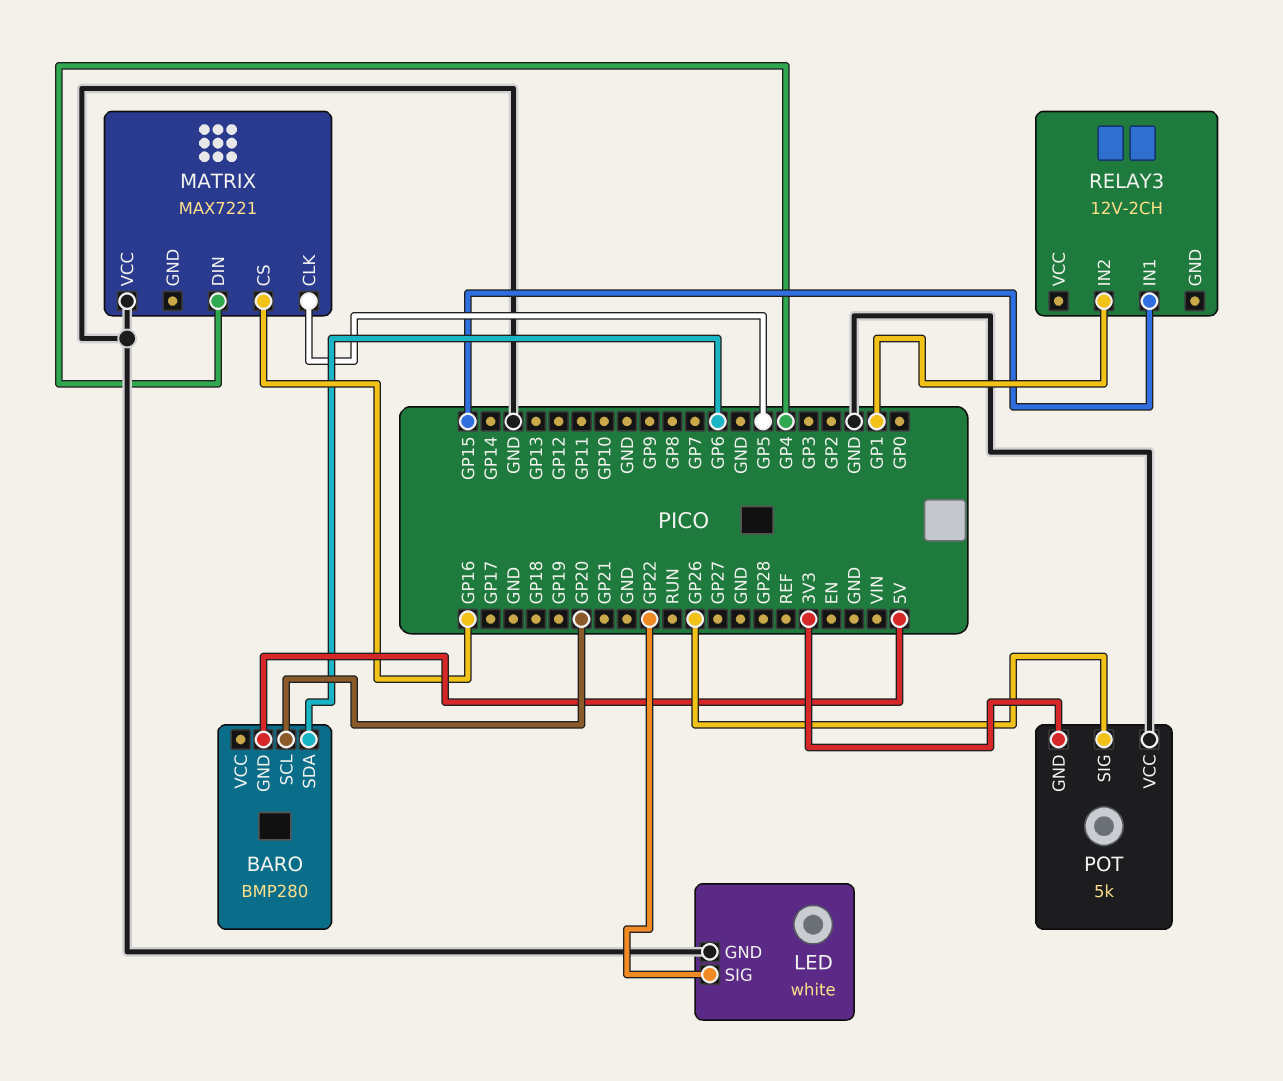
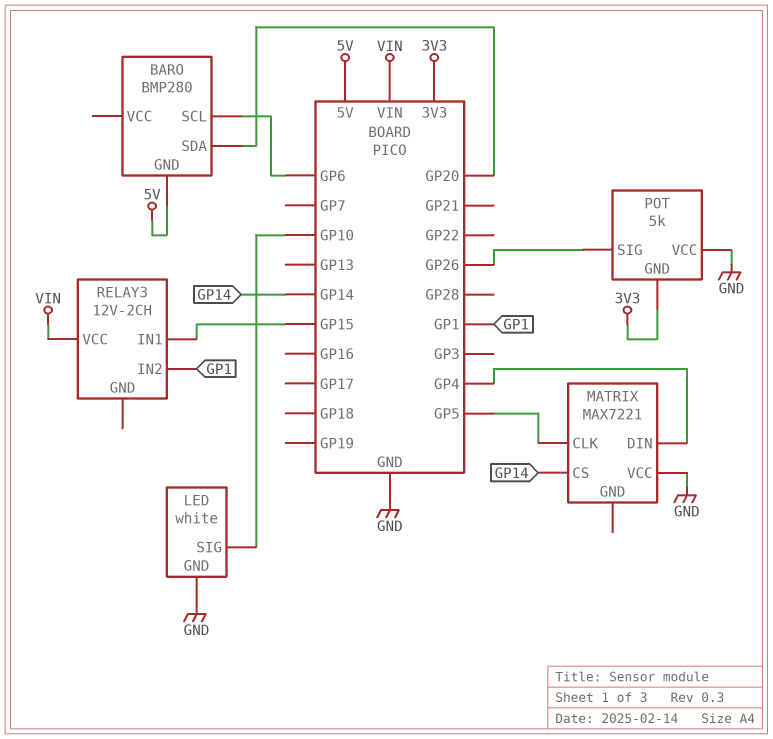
BARO pin SCL: GP20 -> GP6
BARO pin SDA: GP6 -> GP20
LED pin SIG: GP22 -> GP10
MATRIX pin CS: GP16 -> GP14
RELAY3 pin VCC: none -> VIN

